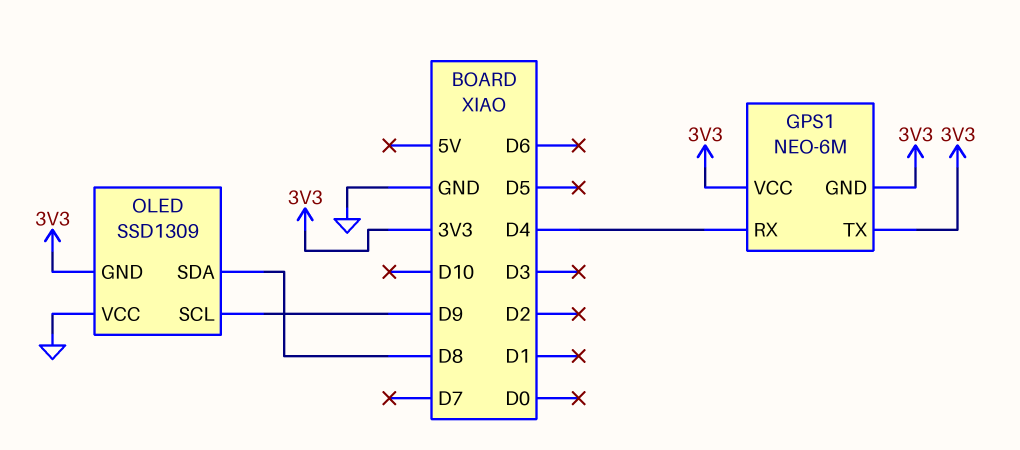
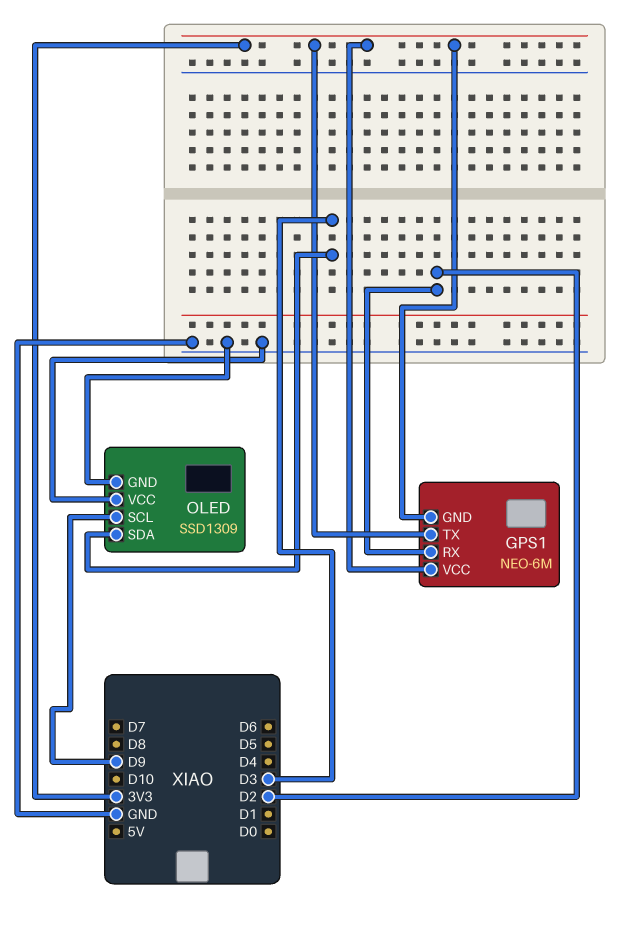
GPS1 pin RX: D4 -> D2
OLED pin GND: 3V3 -> GND
OLED pin SDA: D8 -> D3

